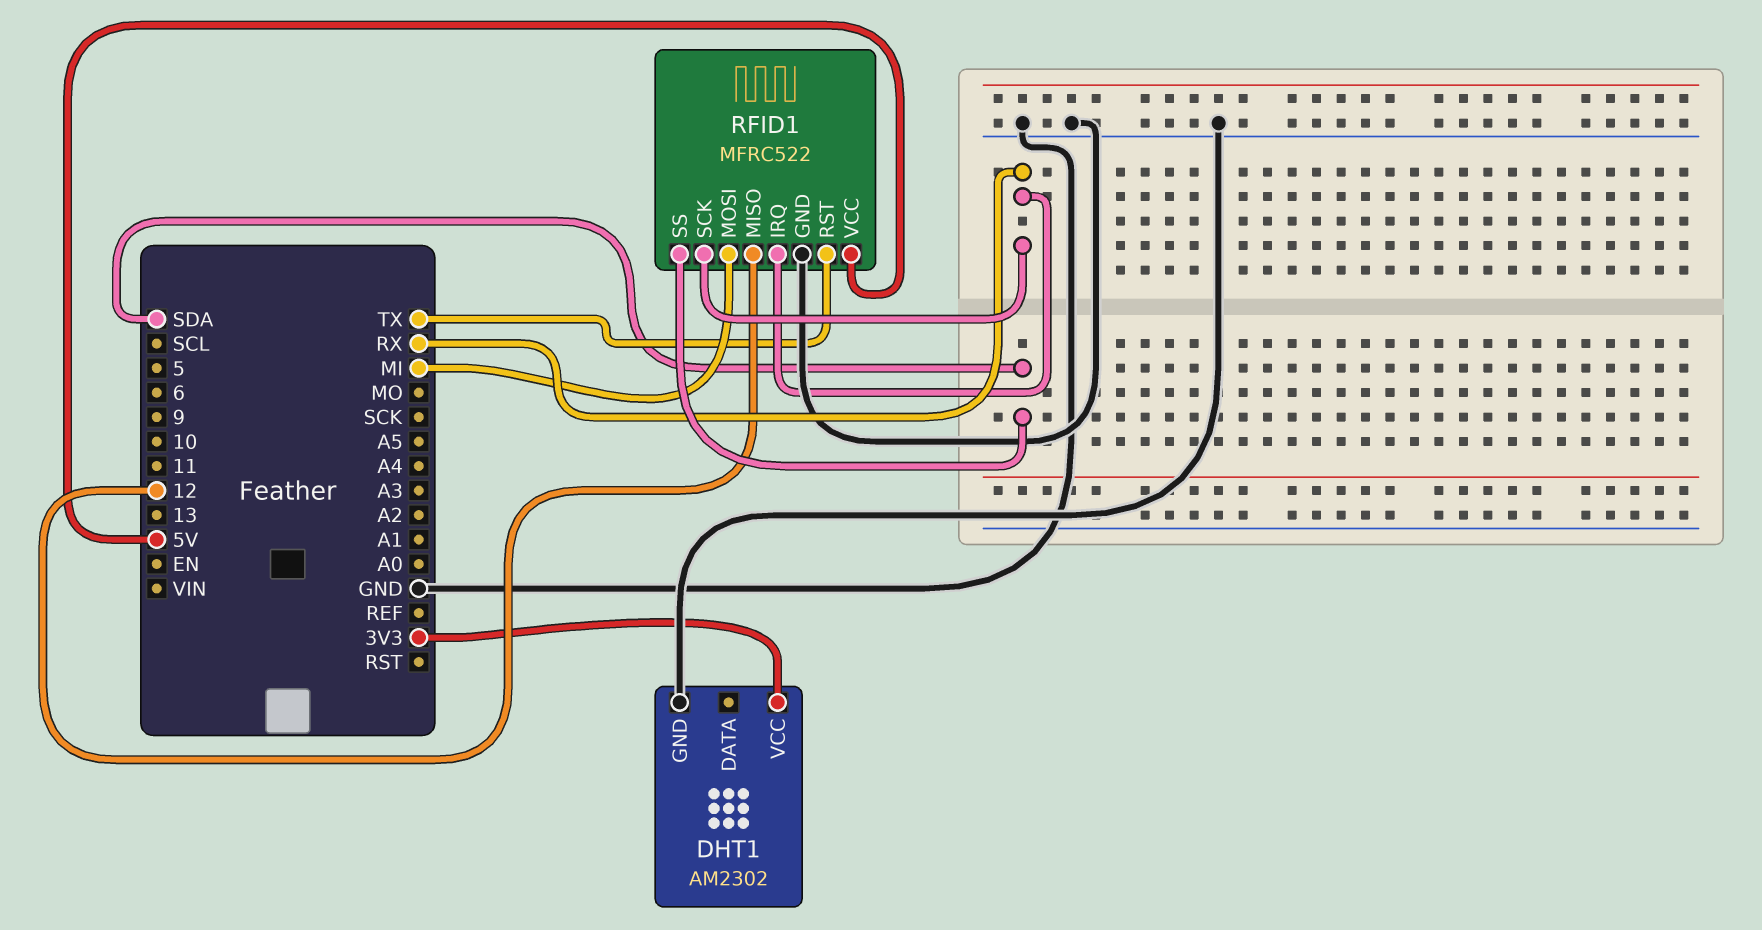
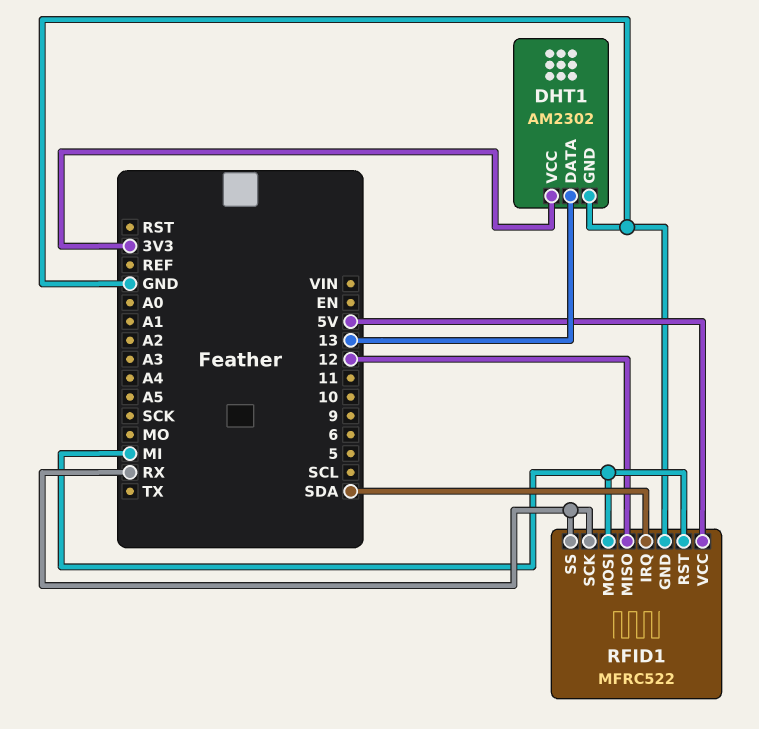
DHT1 pin DATA: none -> 13
RFID1 pin IRQ: RX -> SDA
RFID1 pin RST: TX -> MI
RFID1 pin SS: SDA -> RX

